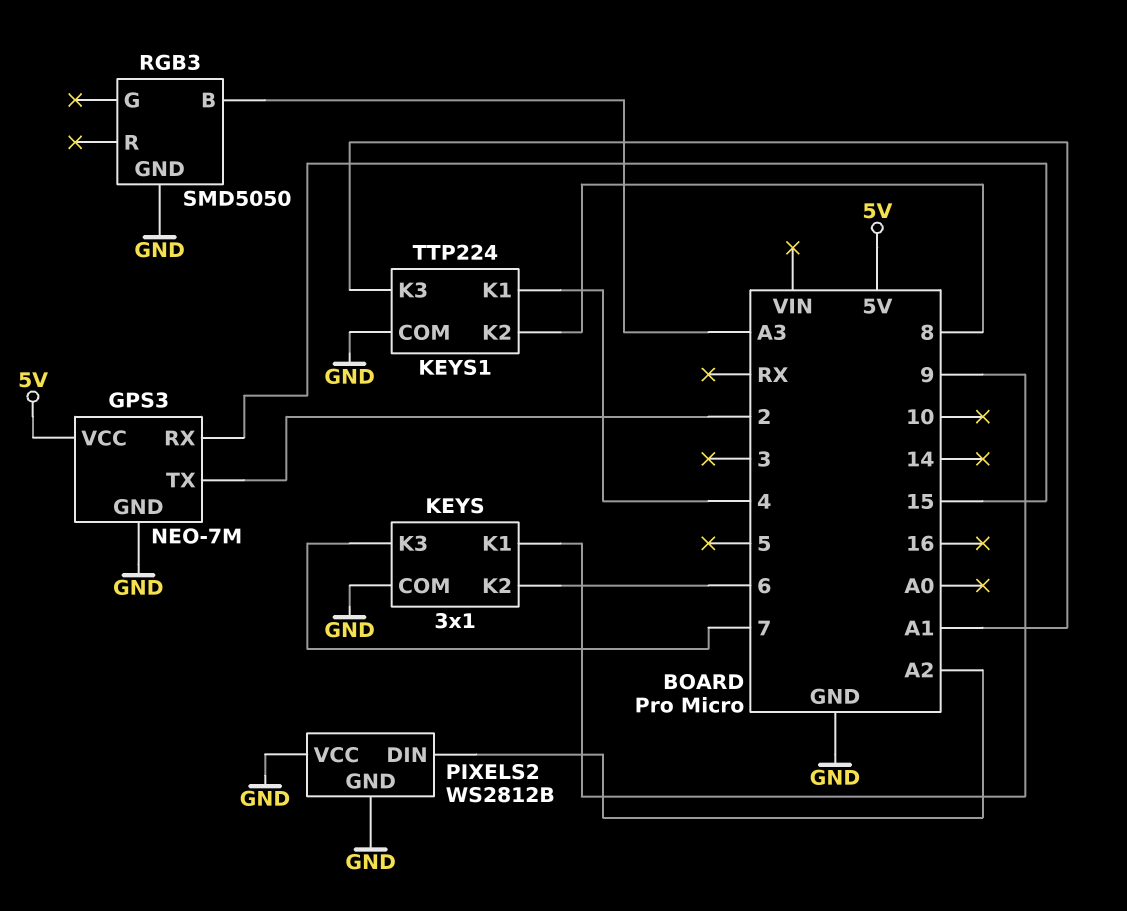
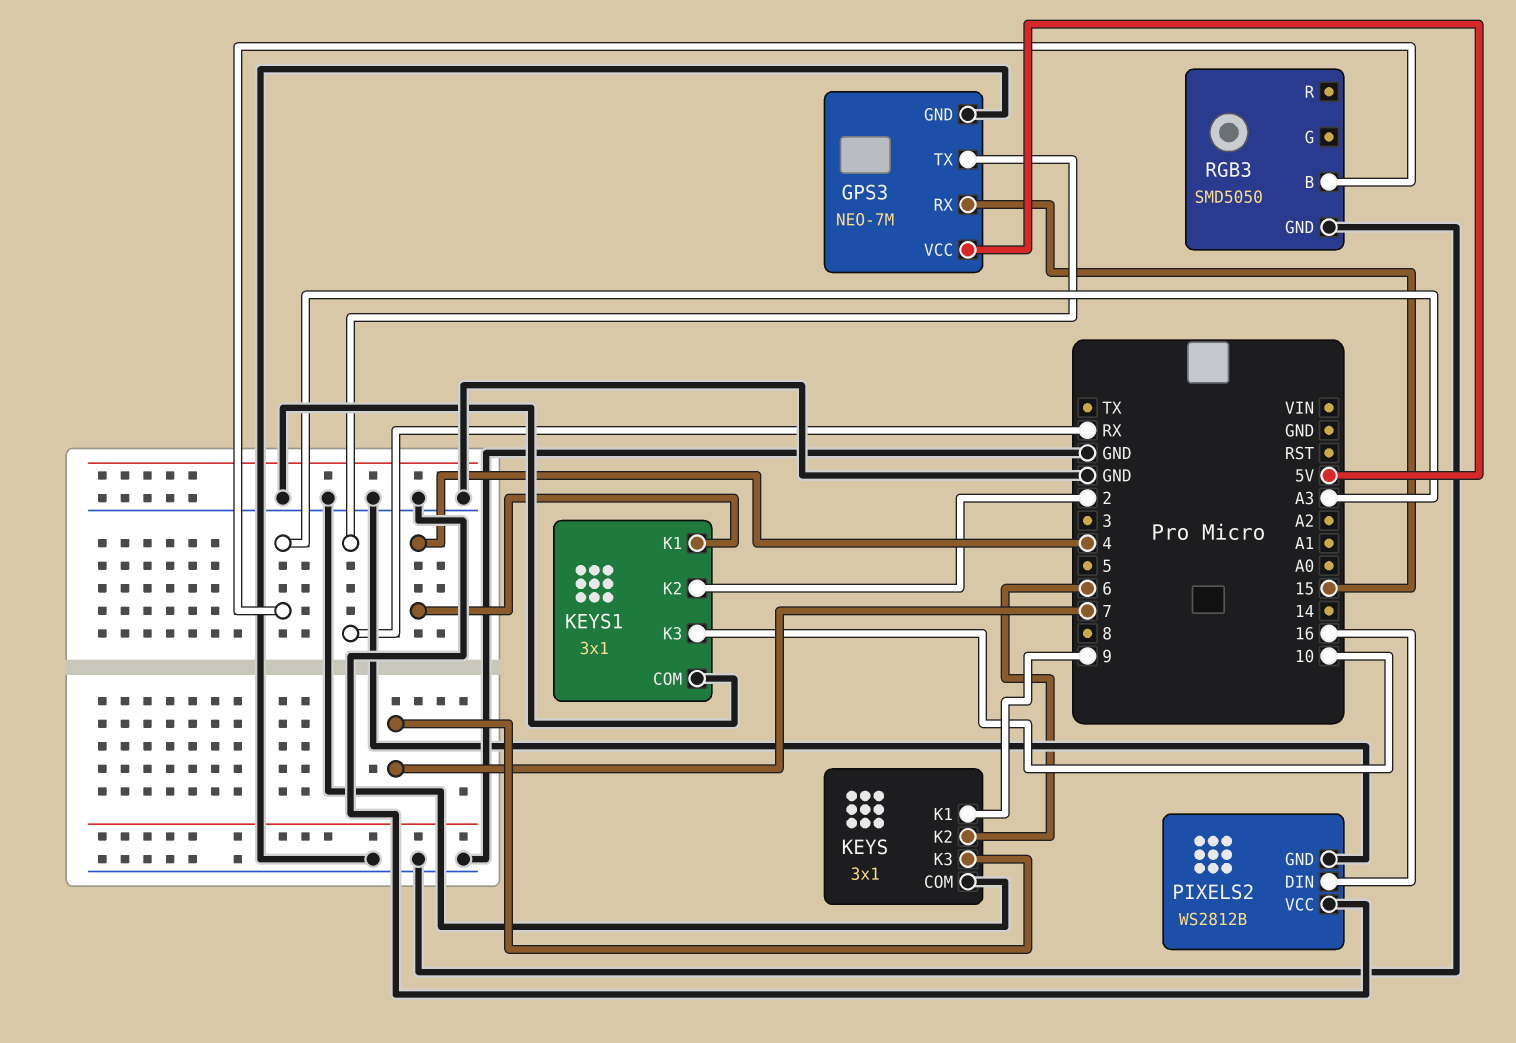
GPS3 pin TX: 2 -> RX
KEYS1: TTP224 -> 3x1
KEYS1 pin K2: 8 -> 2
KEYS1 pin K3: A1 -> 10
PIXELS2 pin DIN: A2 -> 16

